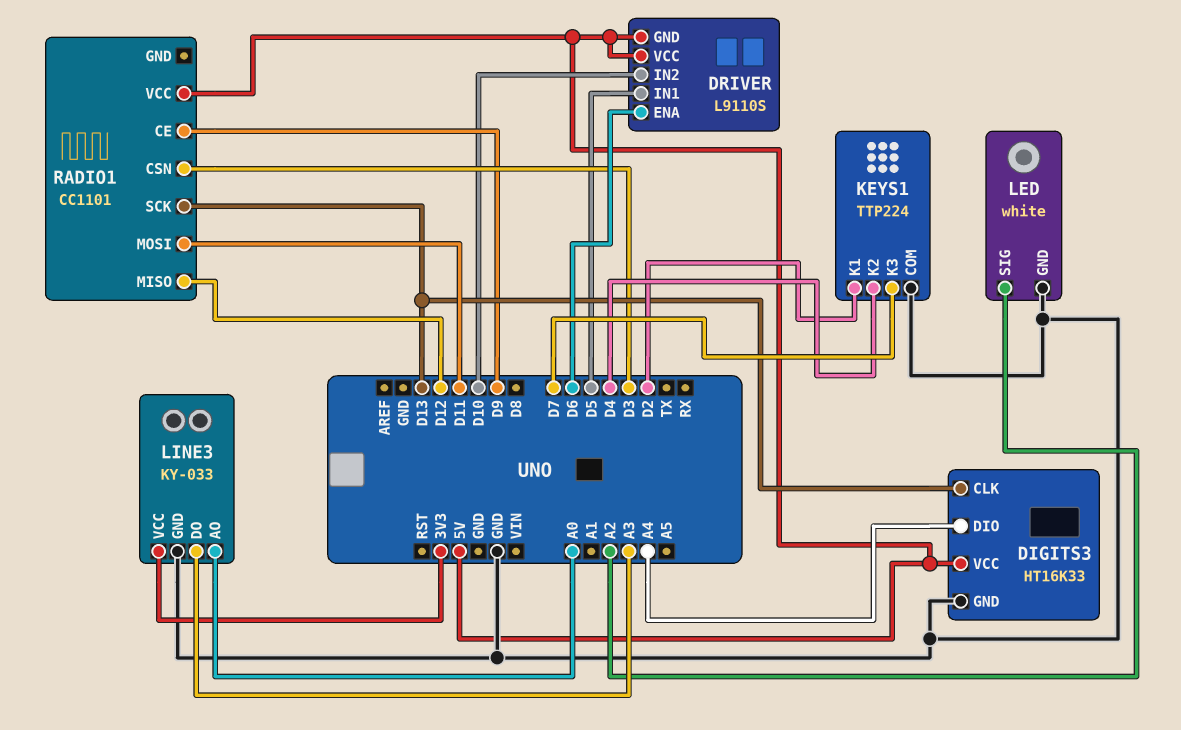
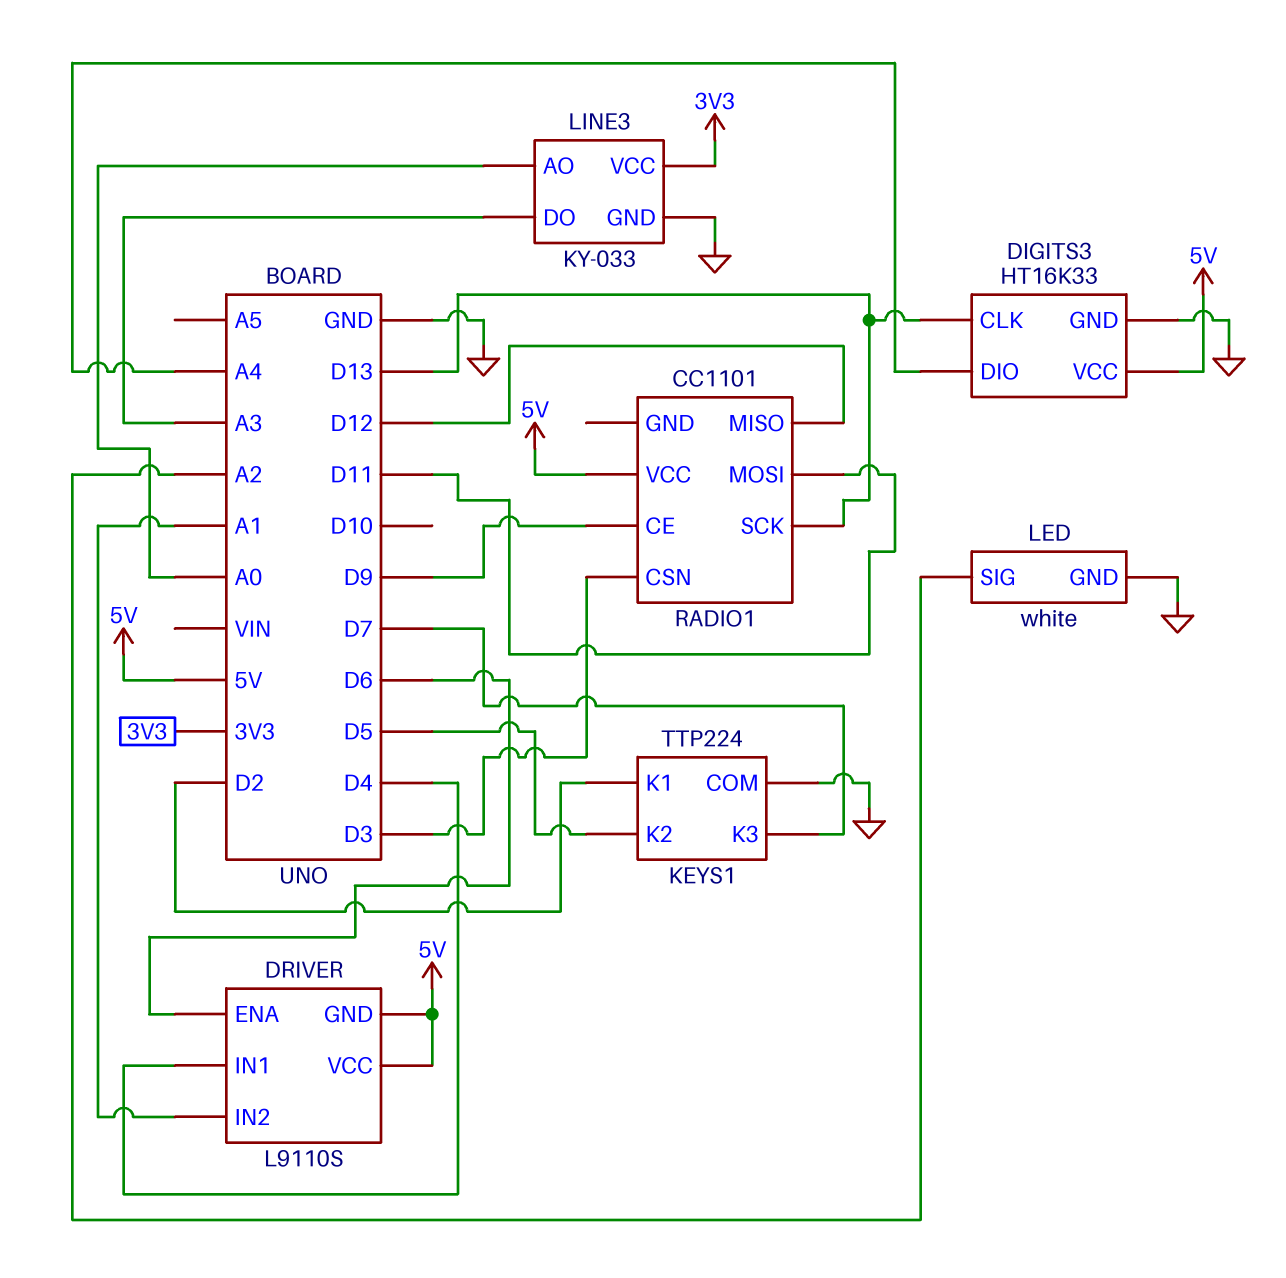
DRIVER pin IN1: D5 -> D4
DRIVER pin IN2: D10 -> A1
KEYS1 pin K2: D4 -> D5

